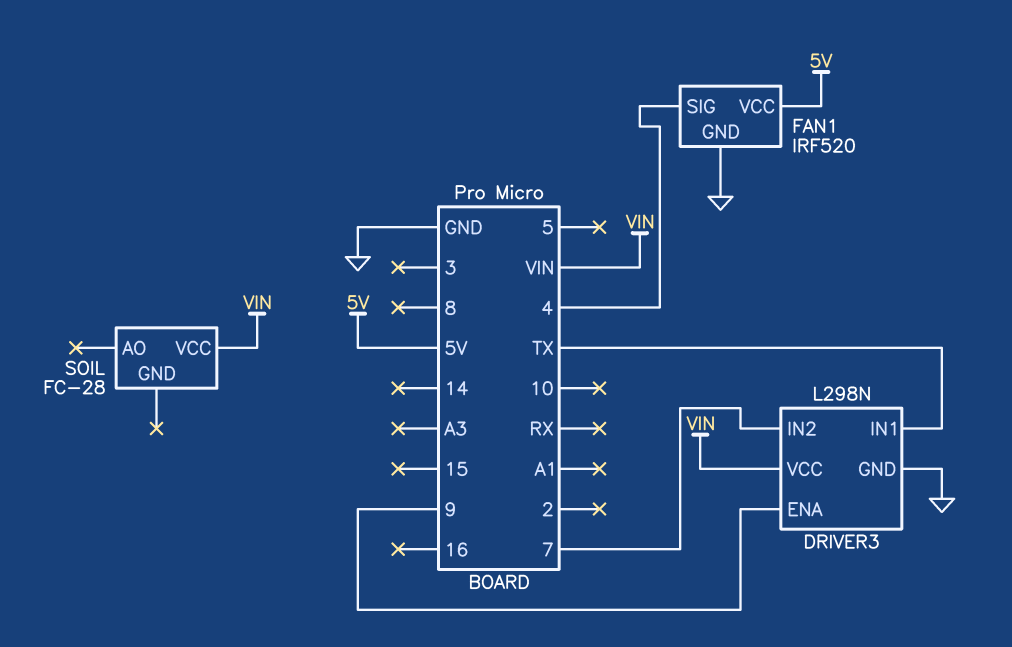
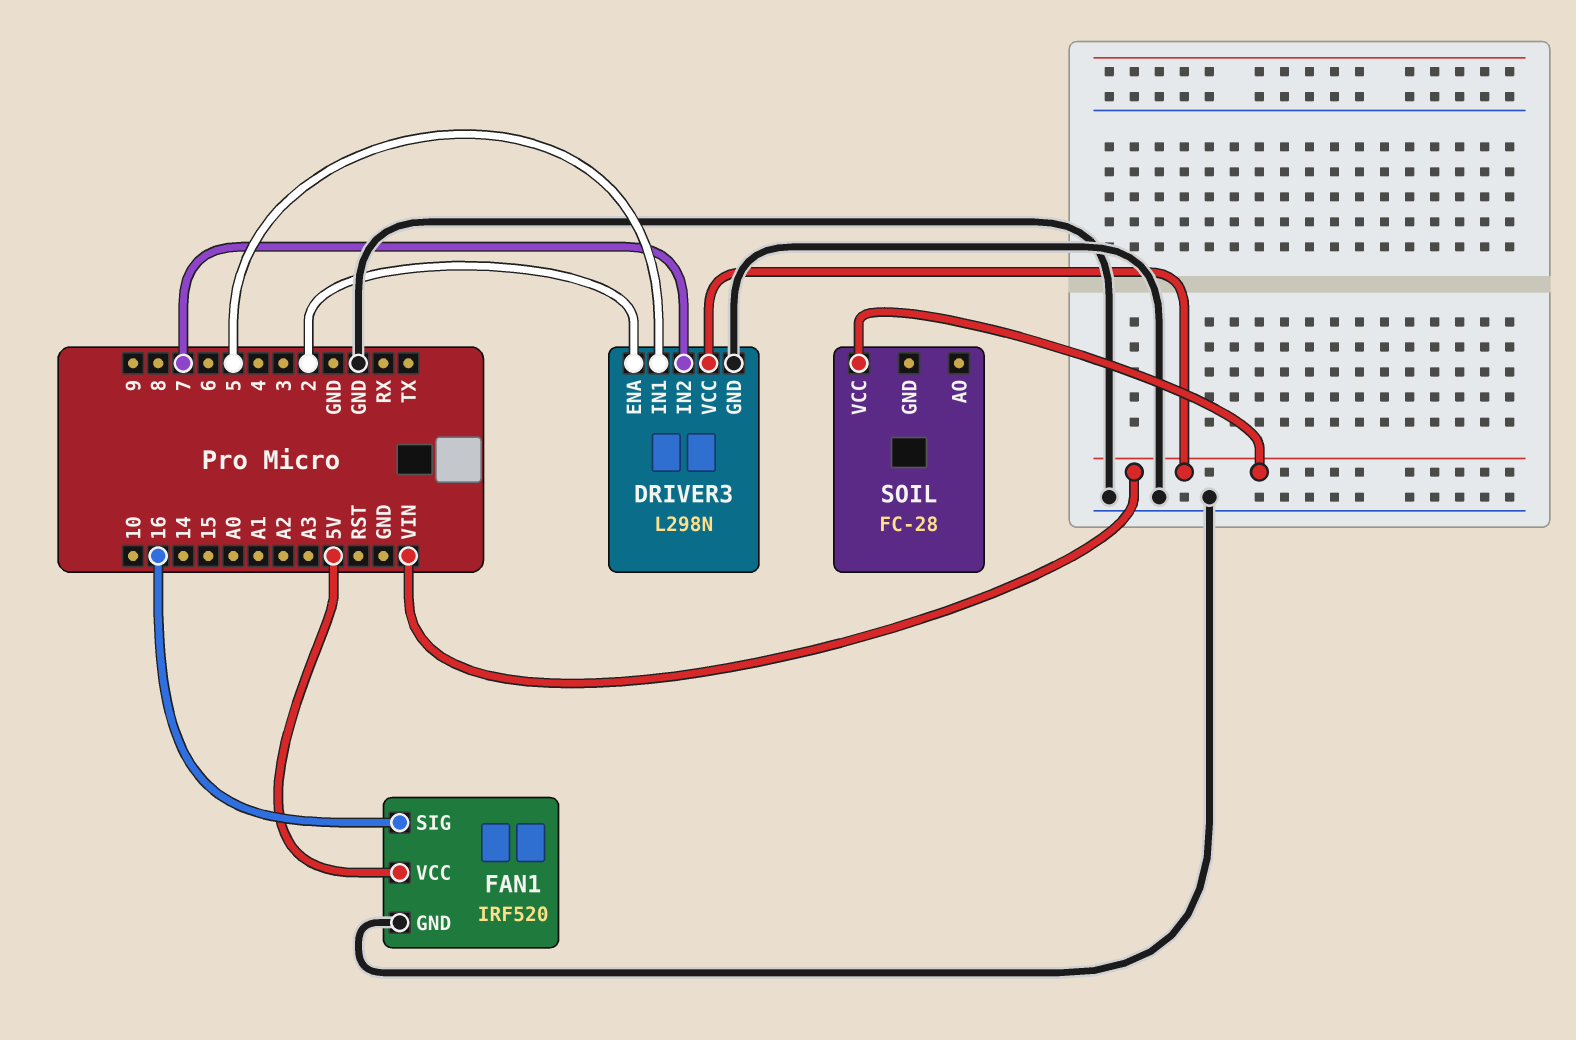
DRIVER3 pin ENA: 9 -> 2
DRIVER3 pin IN1: TX -> 5
FAN1 pin SIG: 4 -> 16

